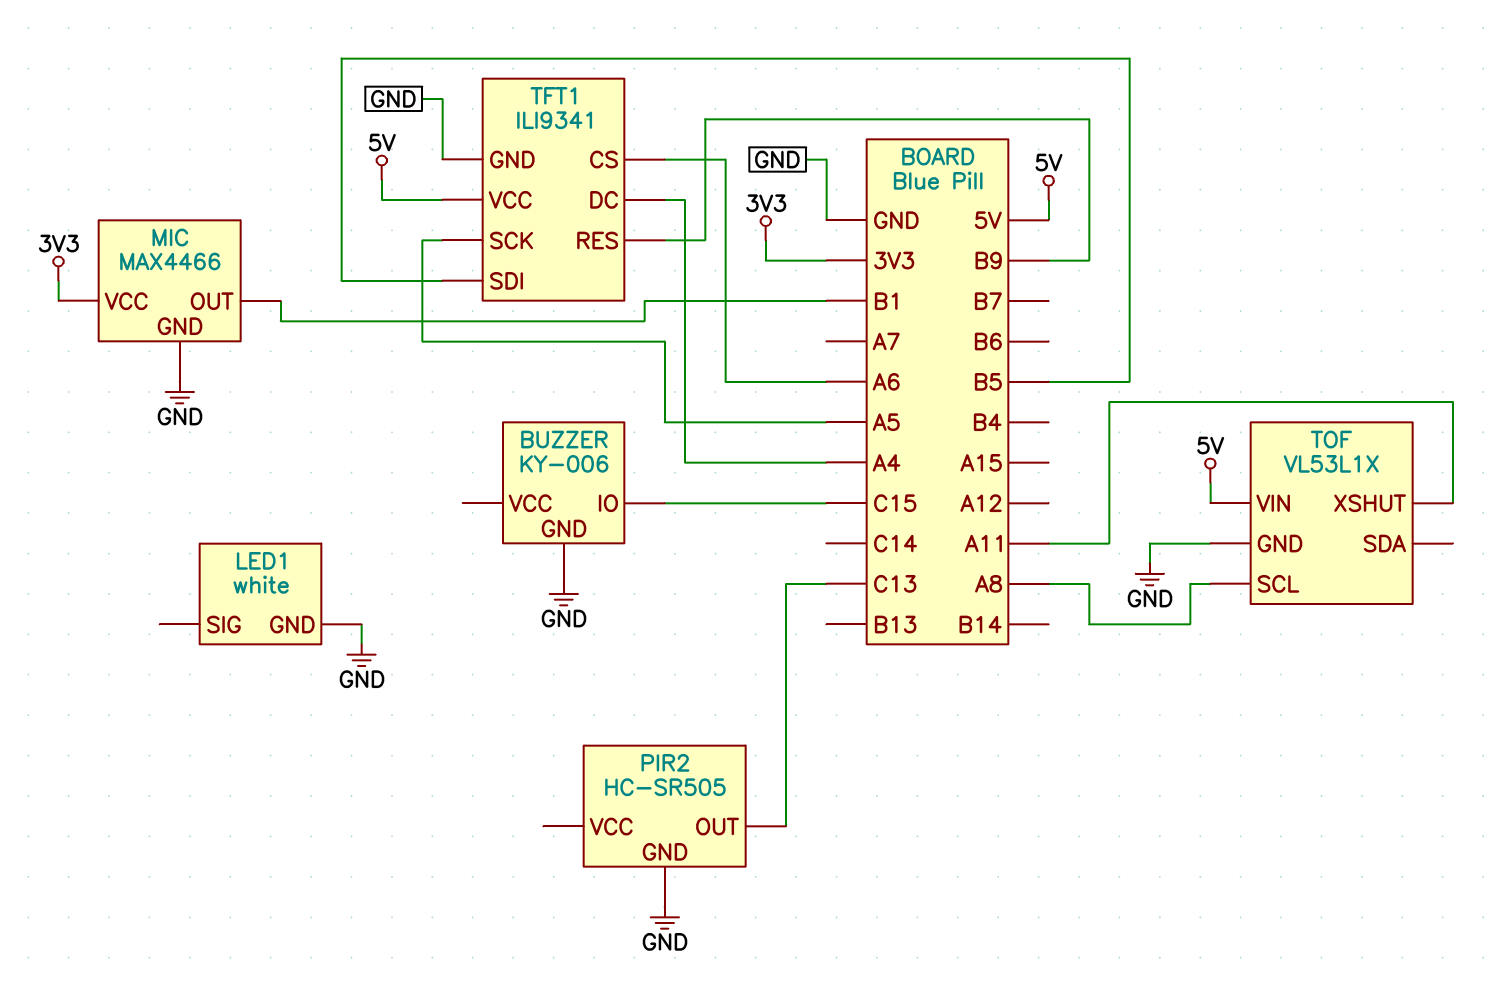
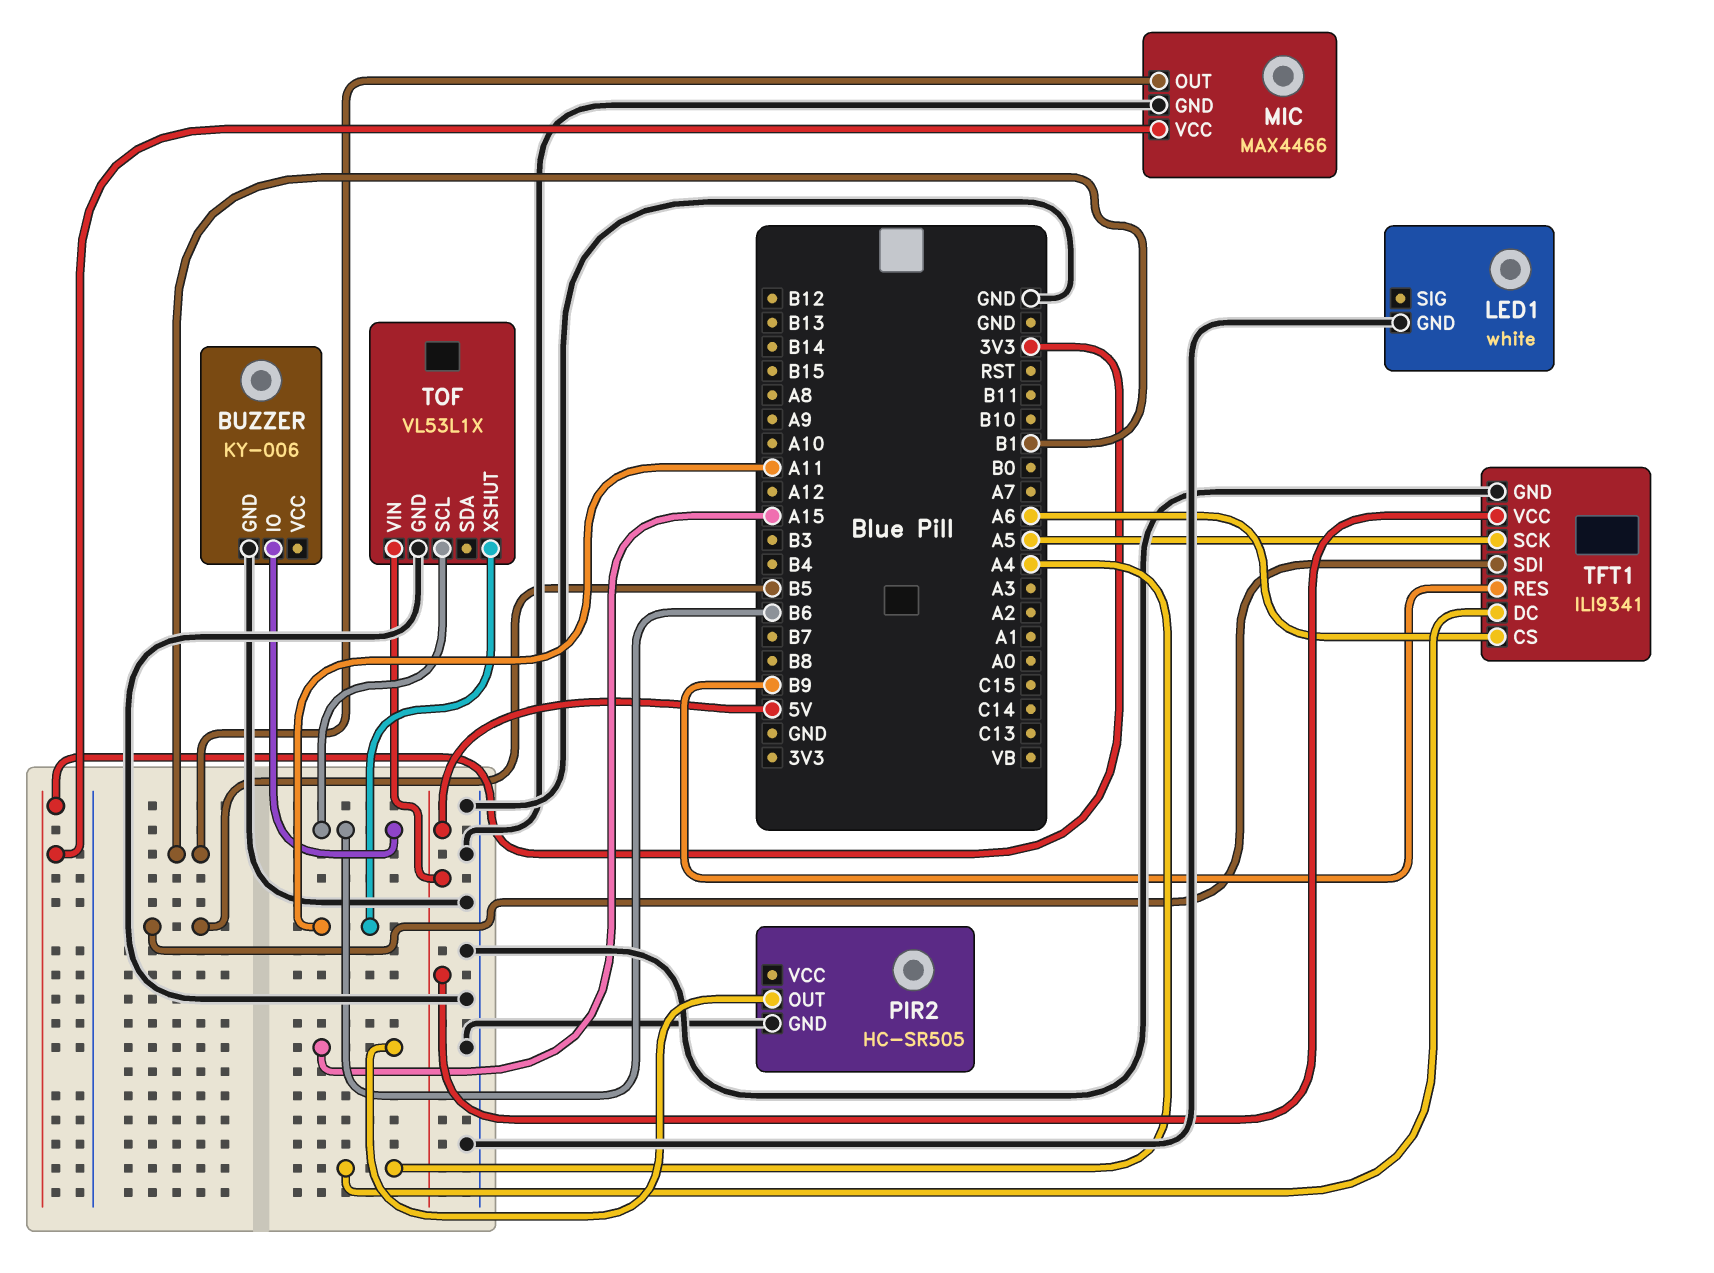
BUZZER pin IO: C15 -> B6
PIR2 pin OUT: C13 -> A15
TOF pin SCL: A8 -> B6

